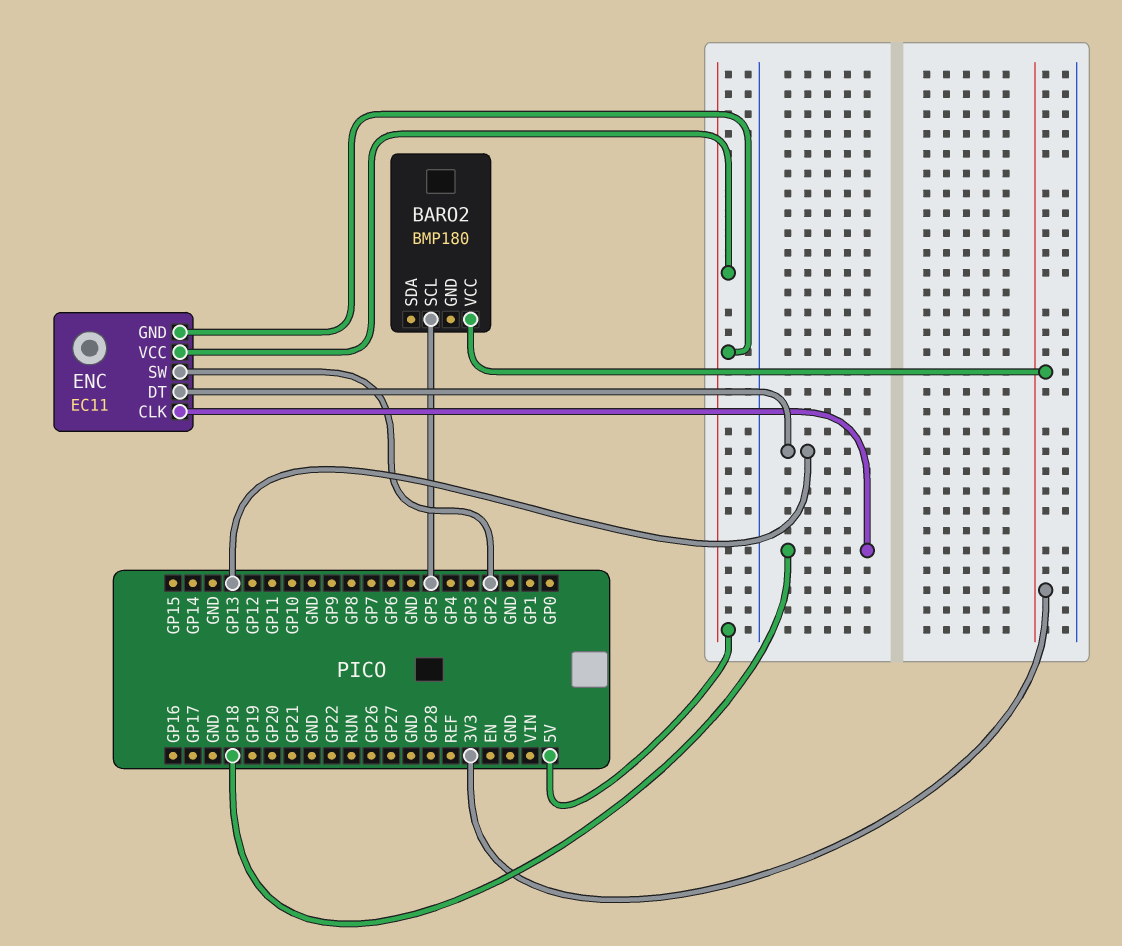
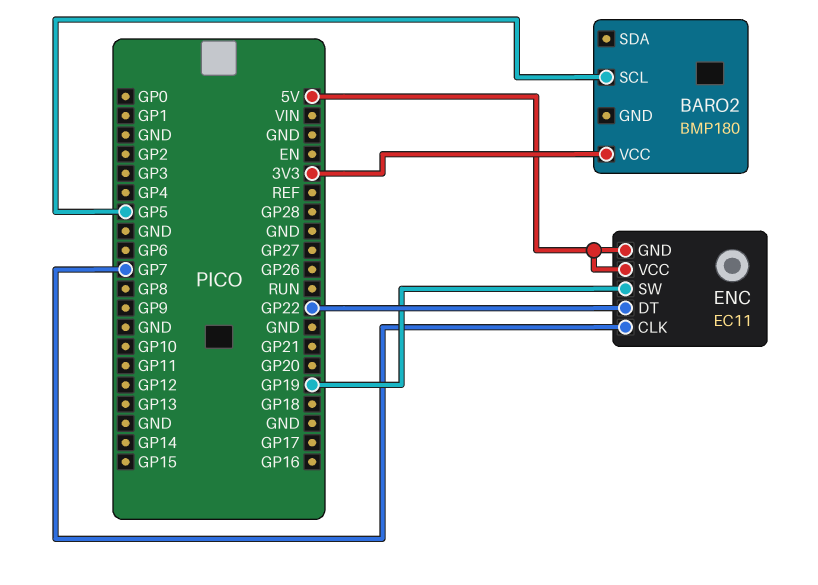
ENC pin CLK: GP18 -> GP7
ENC pin DT: GP13 -> GP22
ENC pin SW: GP2 -> GP19

